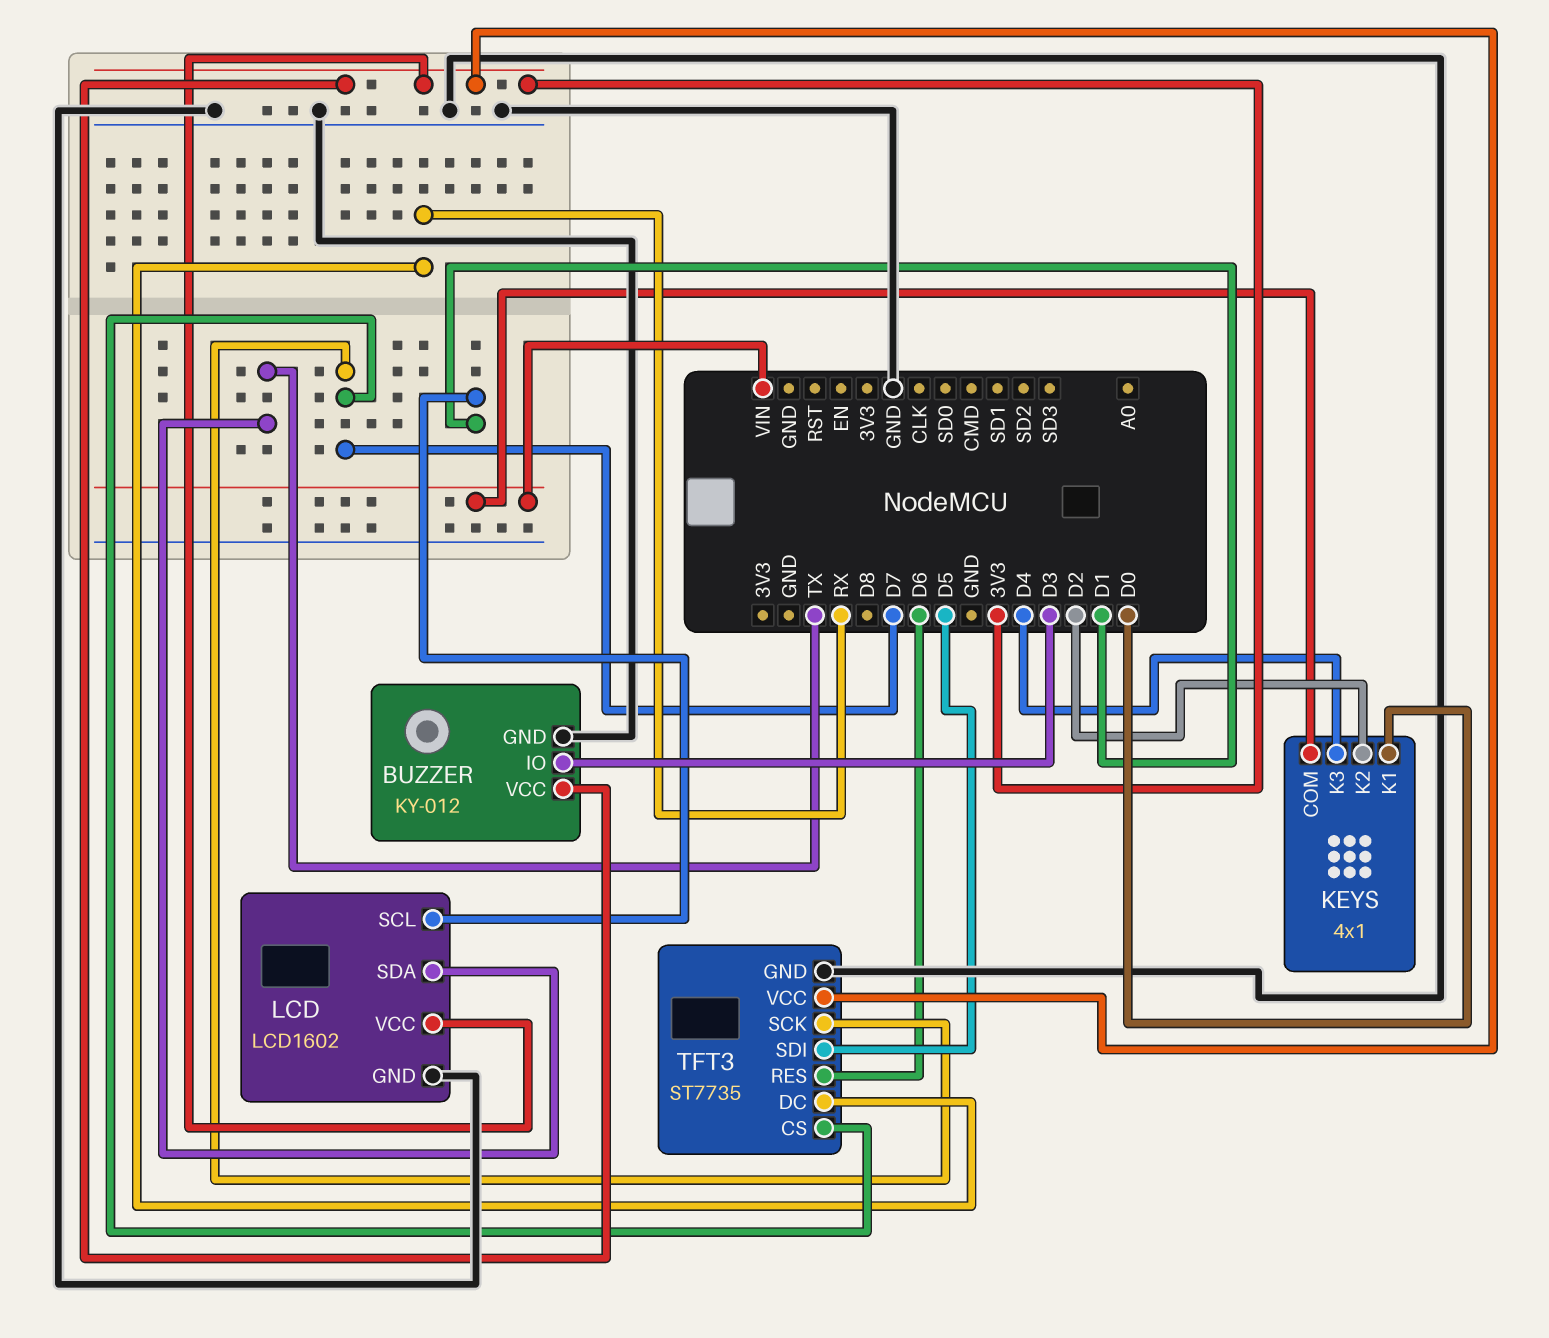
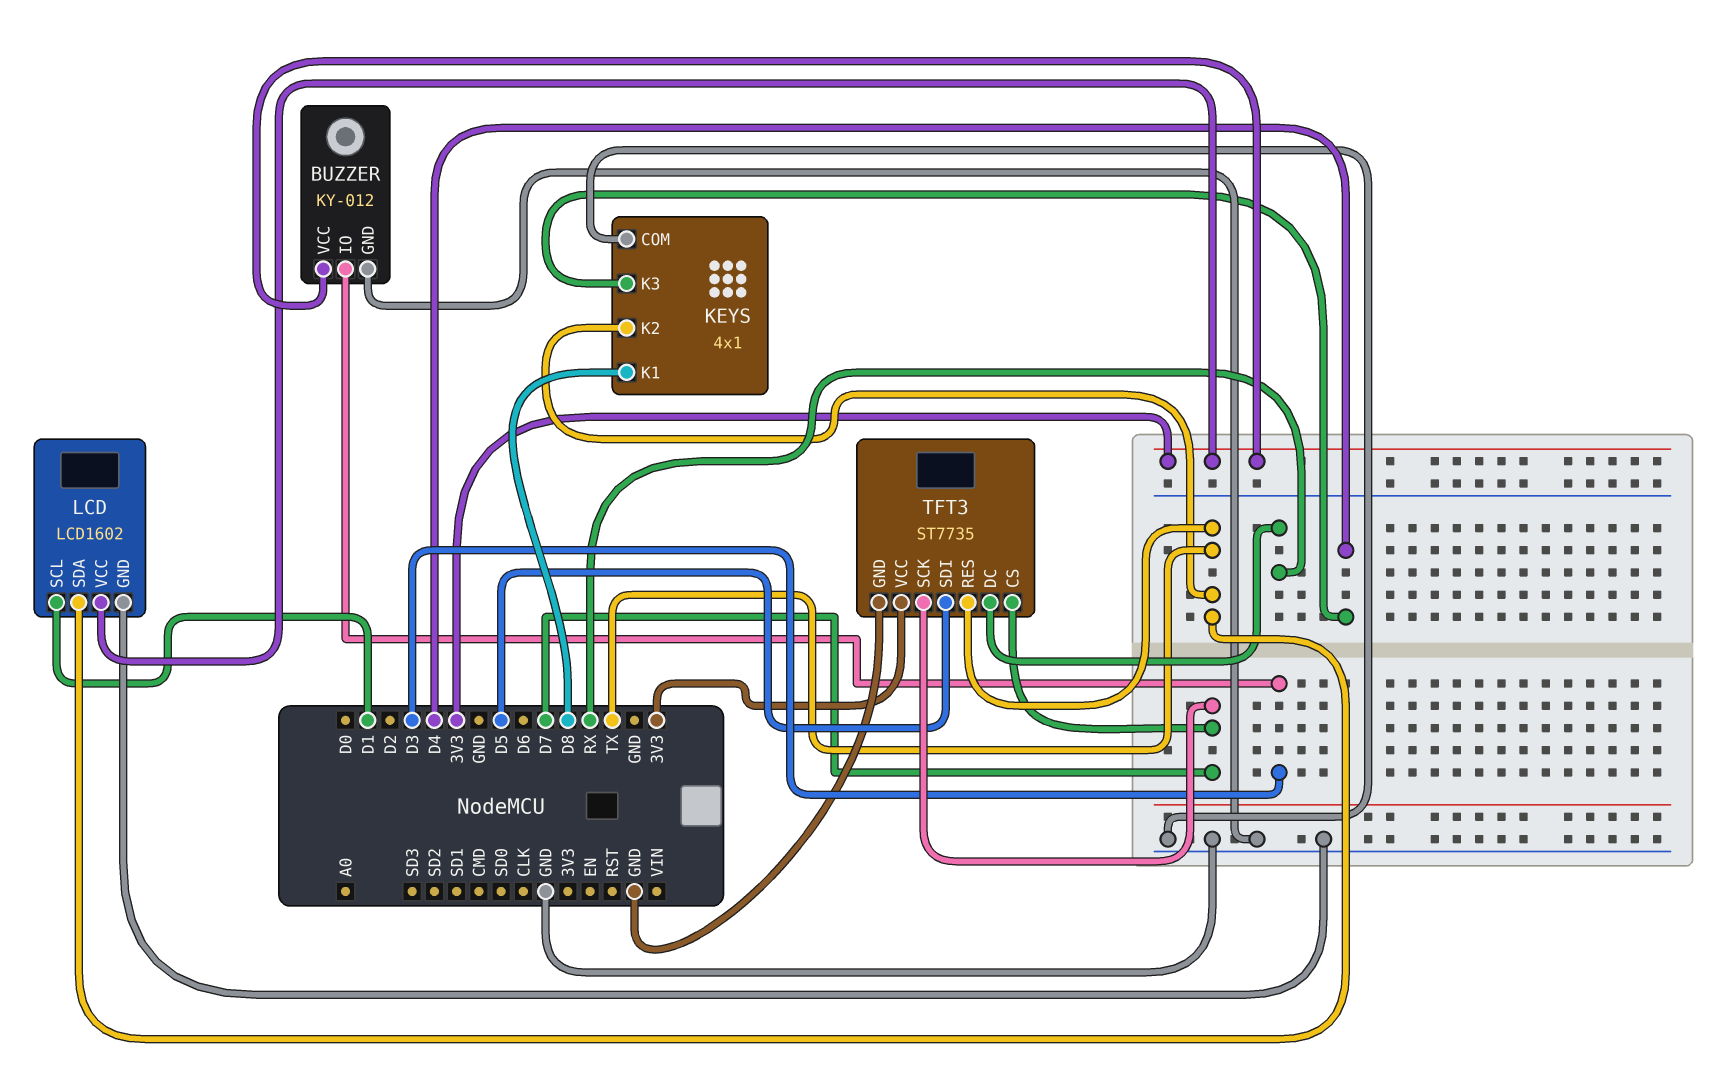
KEYS pin COM: VIN -> GND
KEYS pin K1: D0 -> D8
KEYS pin K2: D2 -> TX
TFT3 pin RES: D6 -> TX

